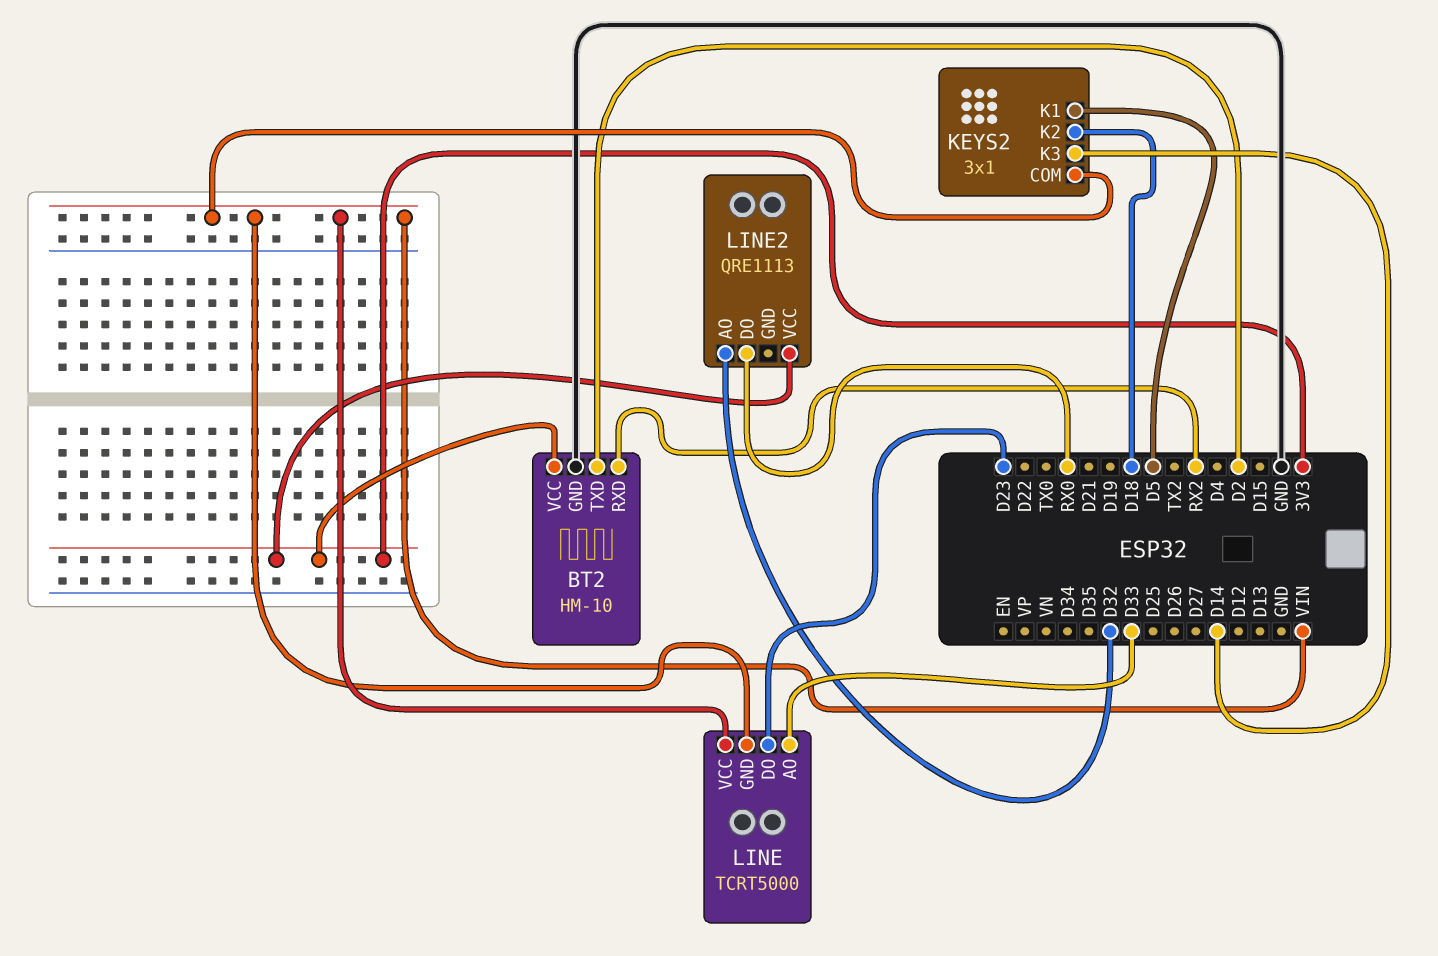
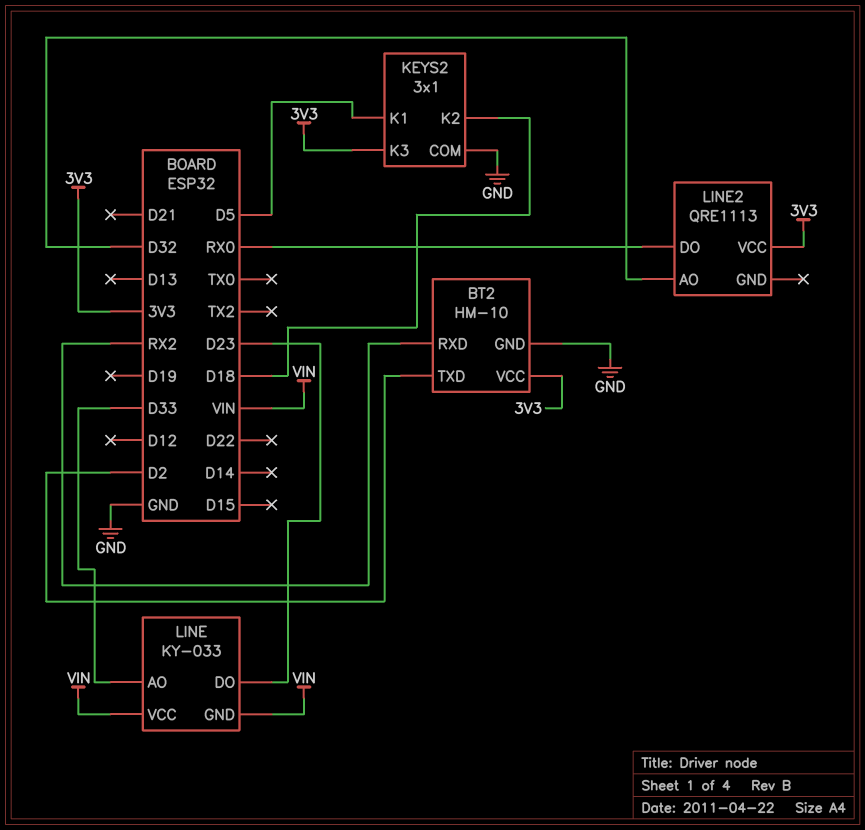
KEYS2 pin COM: VIN -> GND
KEYS2 pin K3: D14 -> 3V3
LINE: TCRT5000 -> KY-033

